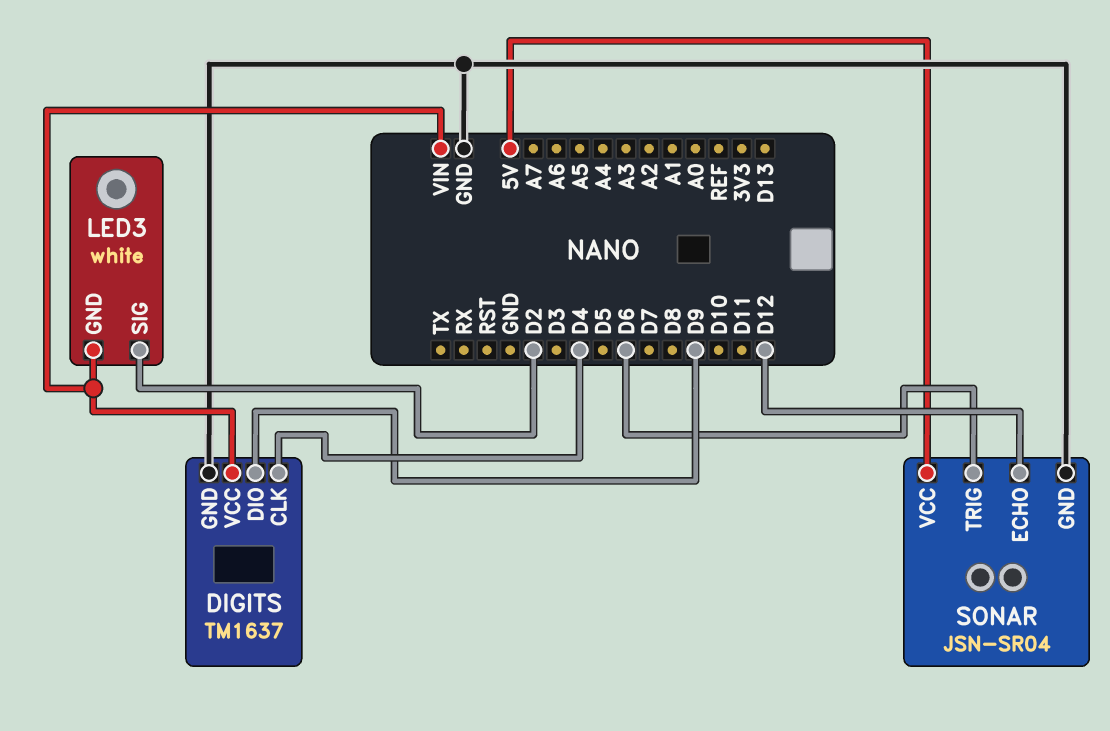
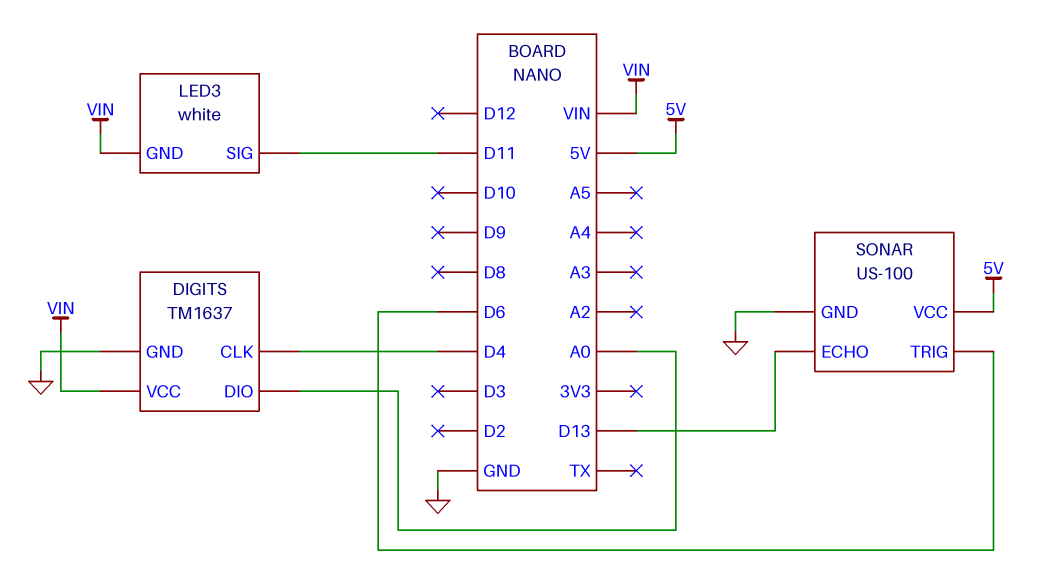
DIGITS pin DIO: D9 -> A0
LED3 pin SIG: D2 -> D11
SONAR: JSN-SR04 -> US-100
SONAR pin ECHO: D12 -> D13

